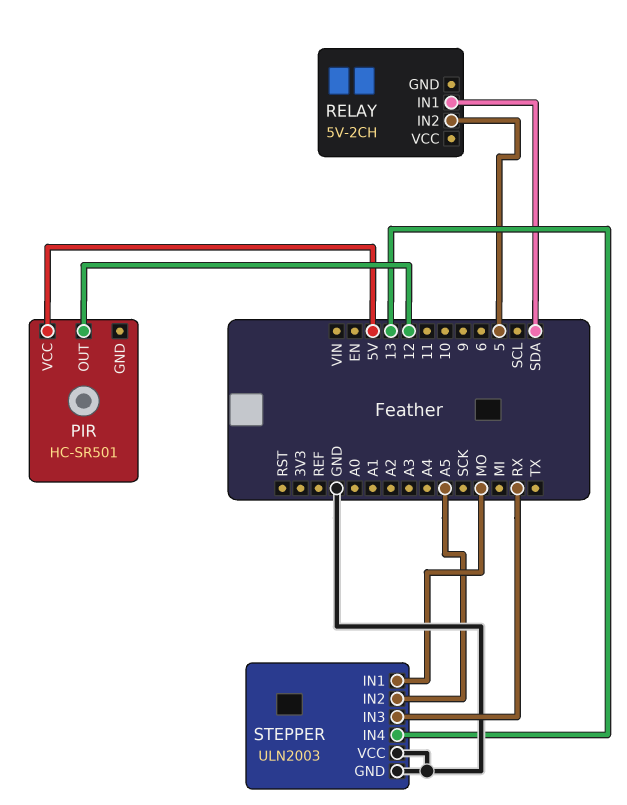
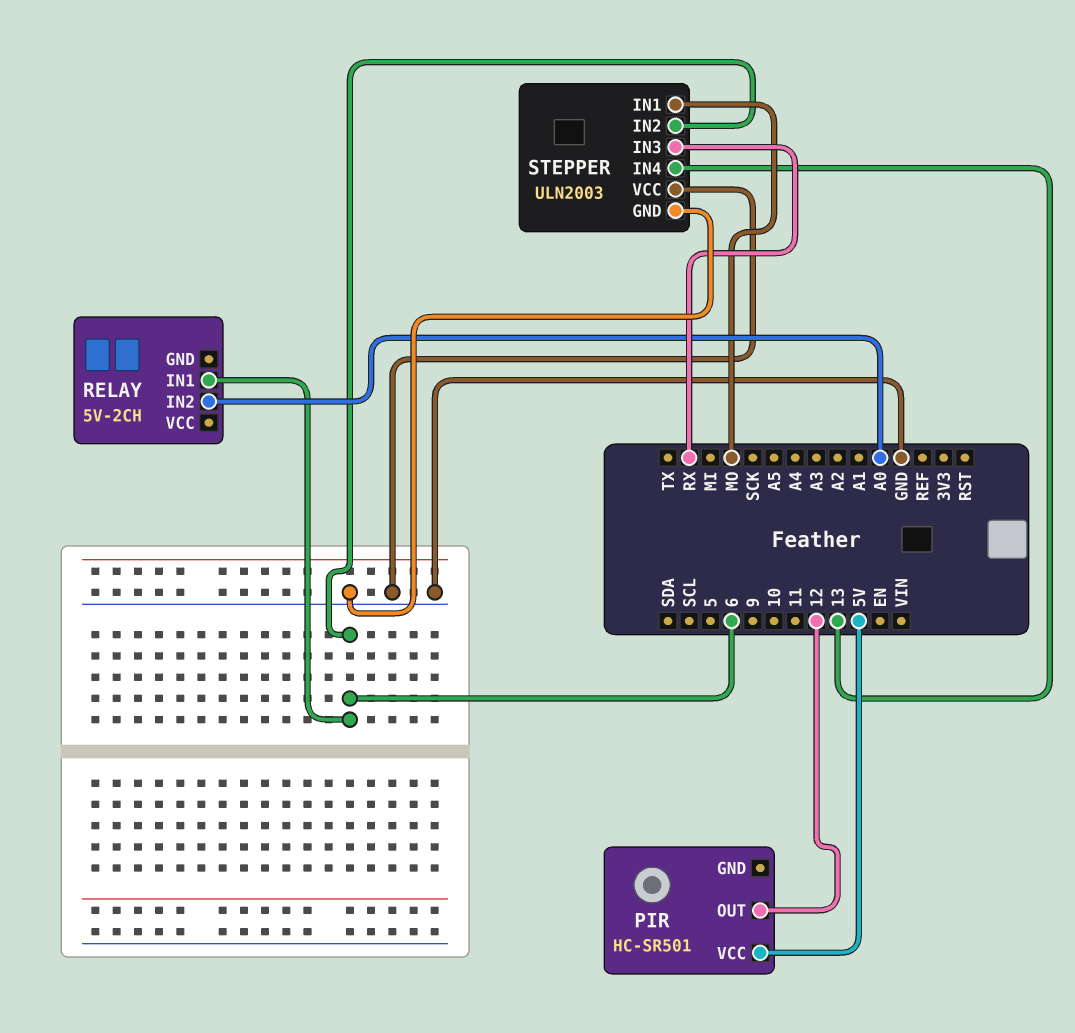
RELAY pin IN1: SDA -> 6
RELAY pin IN2: 5 -> A0
STEPPER pin IN2: A5 -> 6

